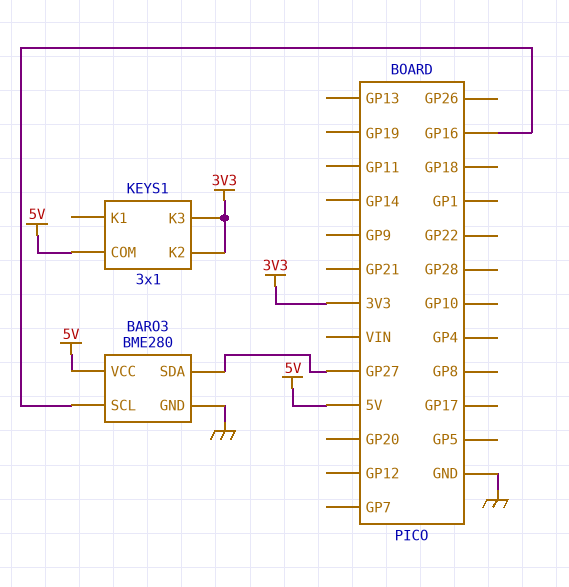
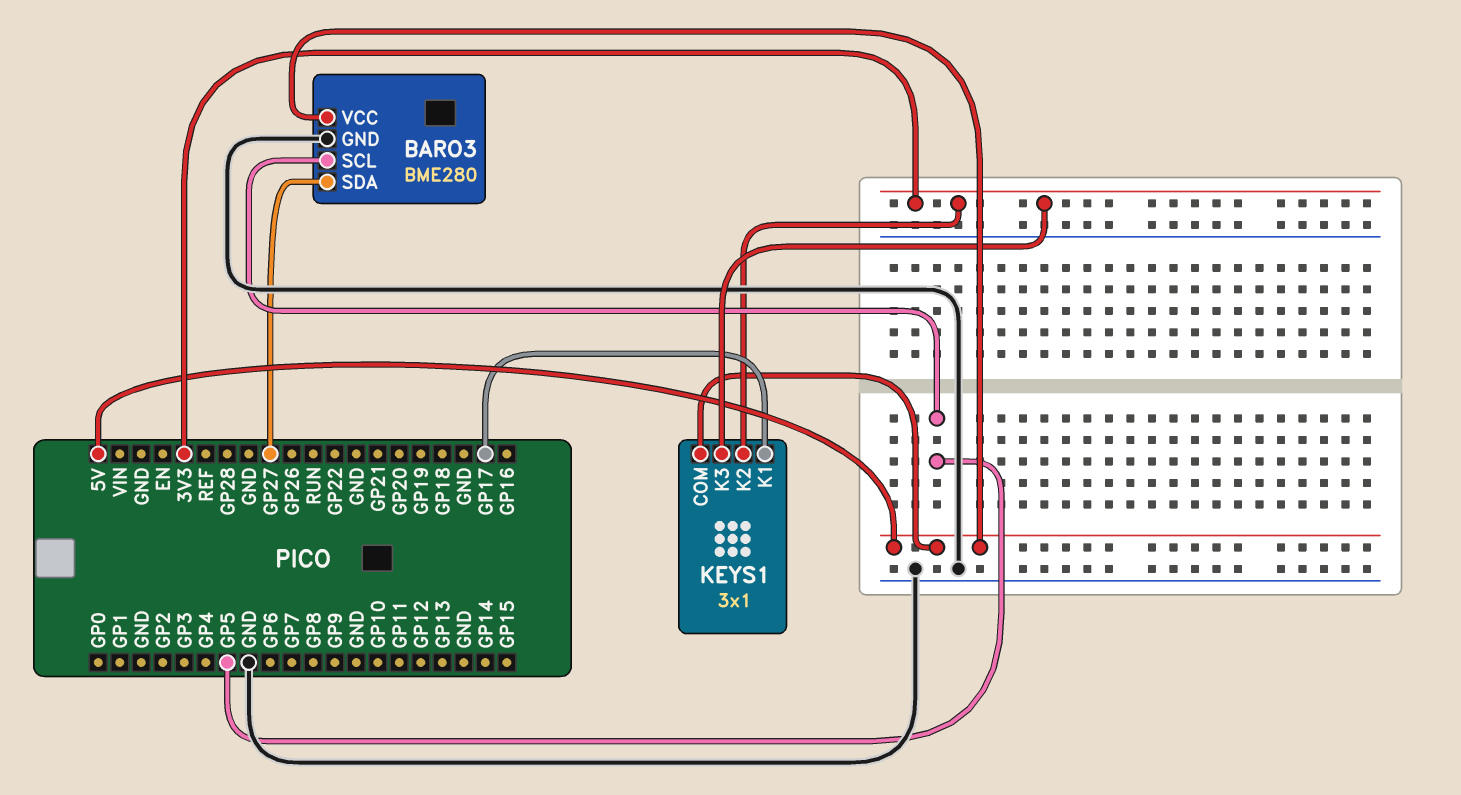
BARO3 pin SCL: GP16 -> GP5
KEYS1 pin K1: none -> GP17

